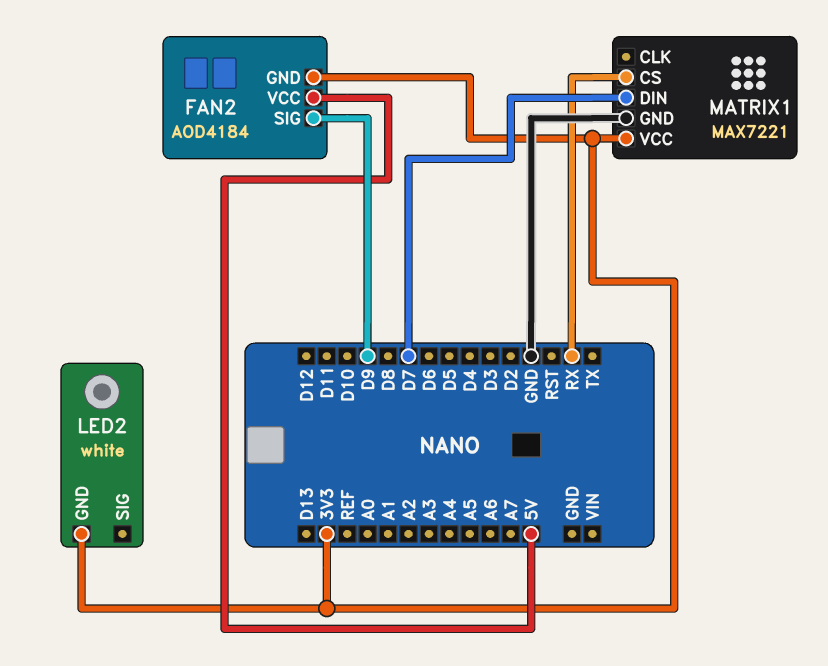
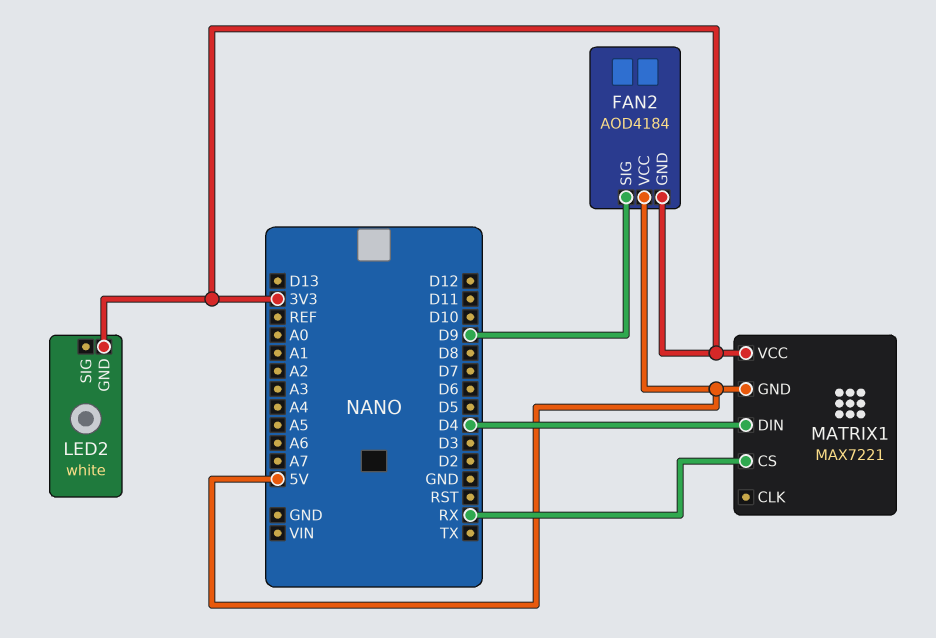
MATRIX1 pin DIN: D7 -> D4
MATRIX1 pin GND: GND -> 5V

